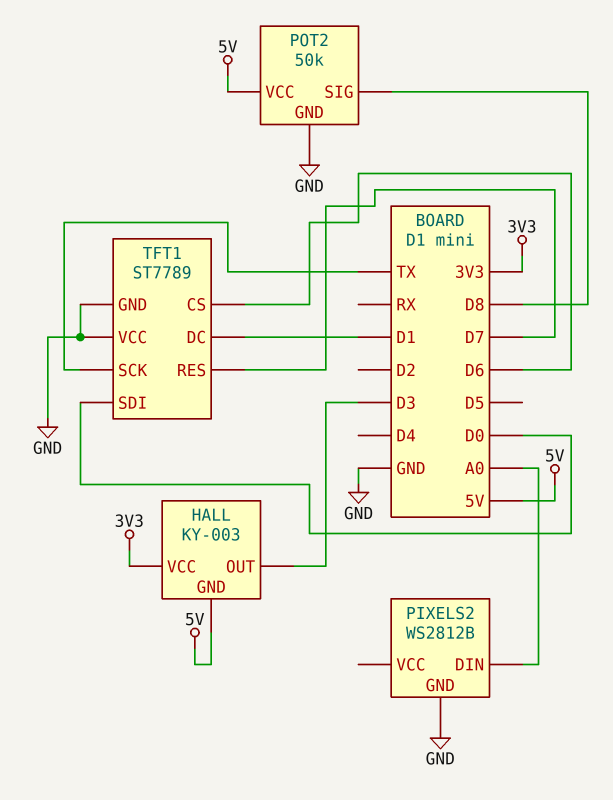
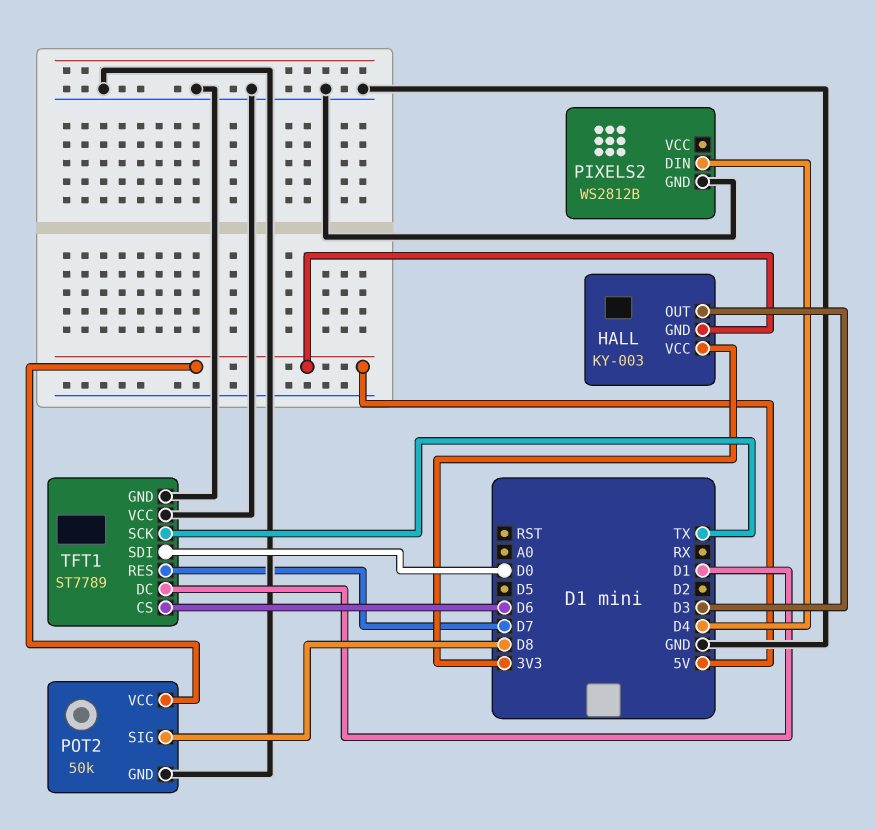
PIXELS2 pin DIN: A0 -> D4

